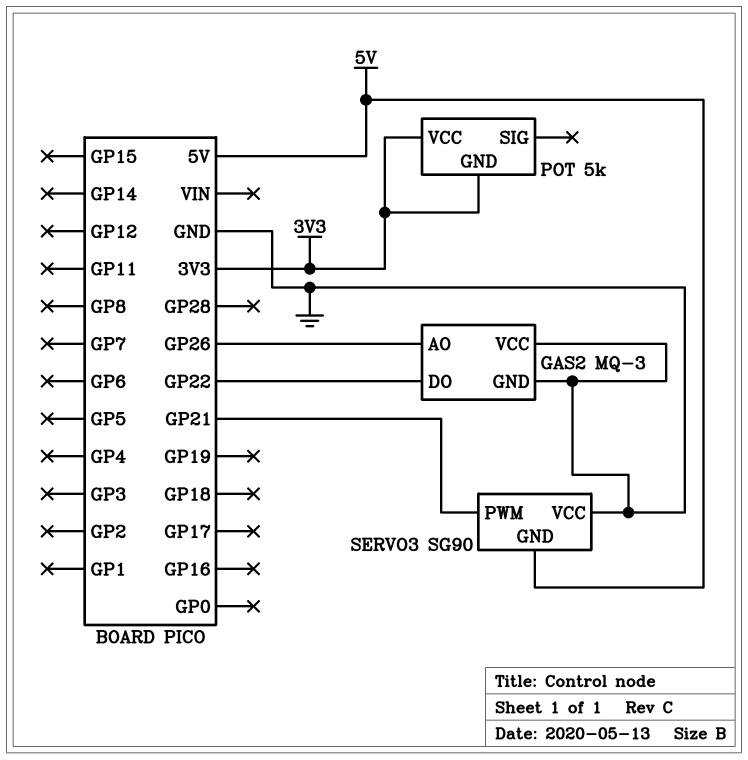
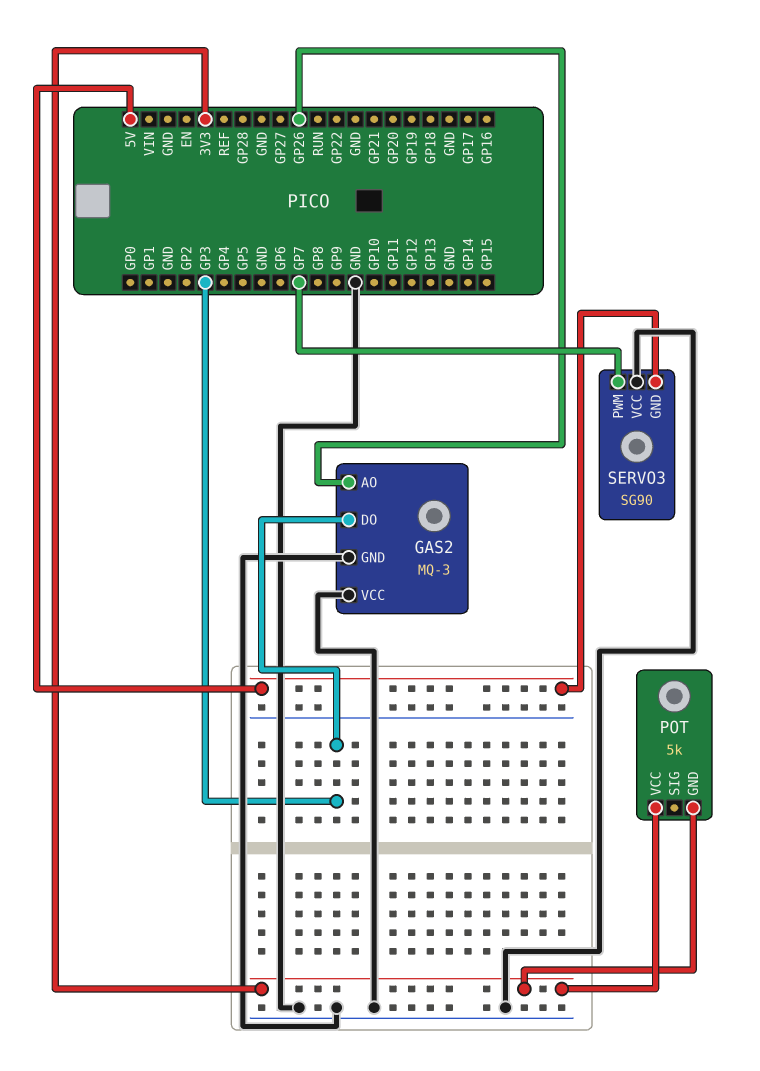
GAS2 pin DO: GP22 -> GP3
SERVO3 pin PWM: GP21 -> GP7

